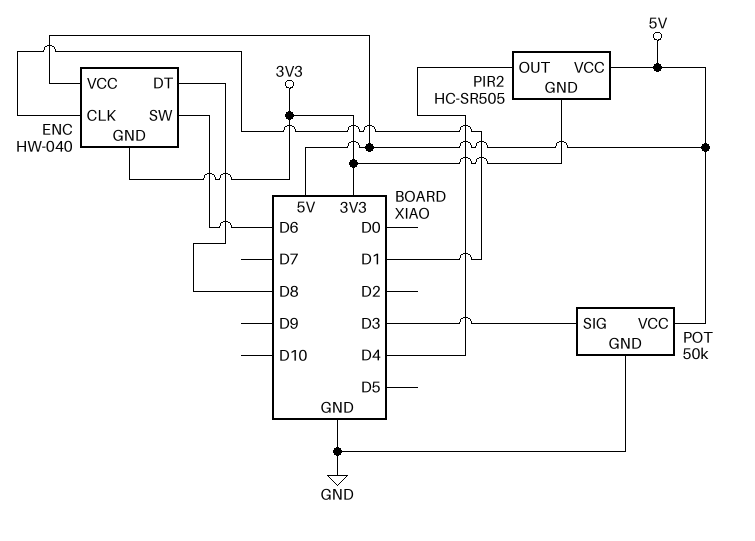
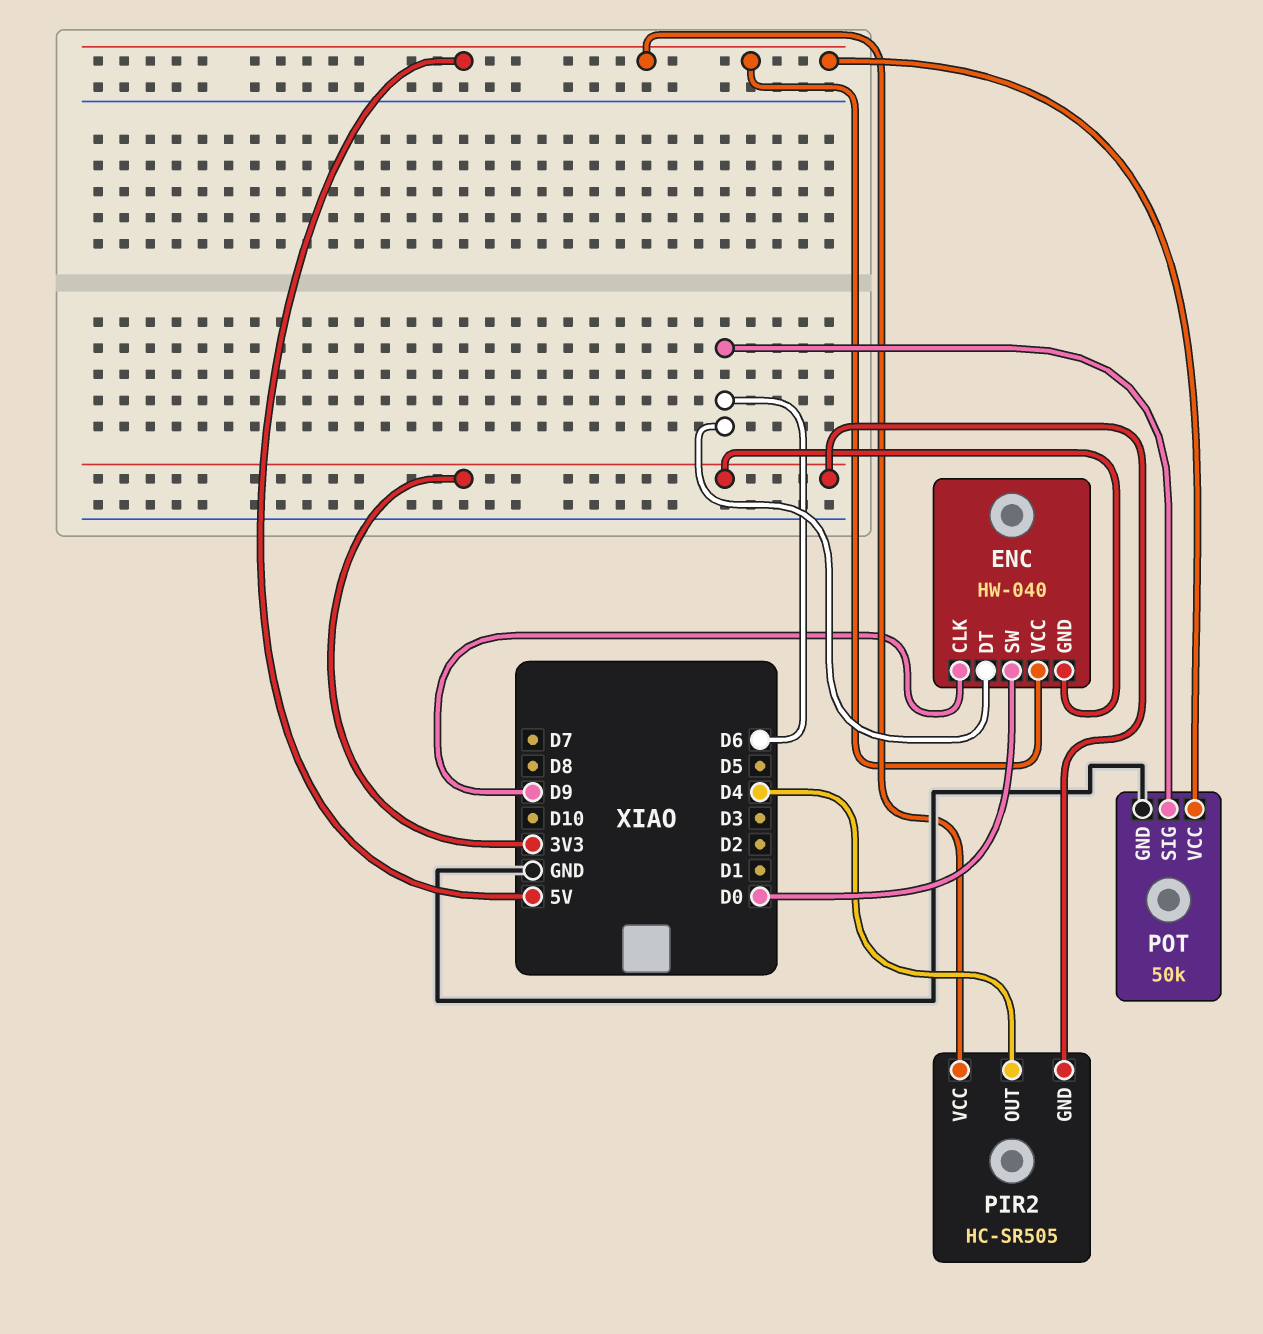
ENC pin CLK: D1 -> D9
ENC pin DT: D8 -> D6
ENC pin SW: D6 -> D0
POT pin SIG: D3 -> D6

